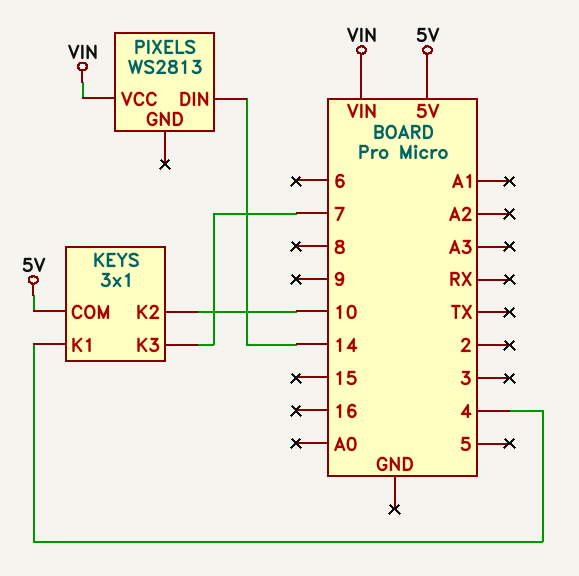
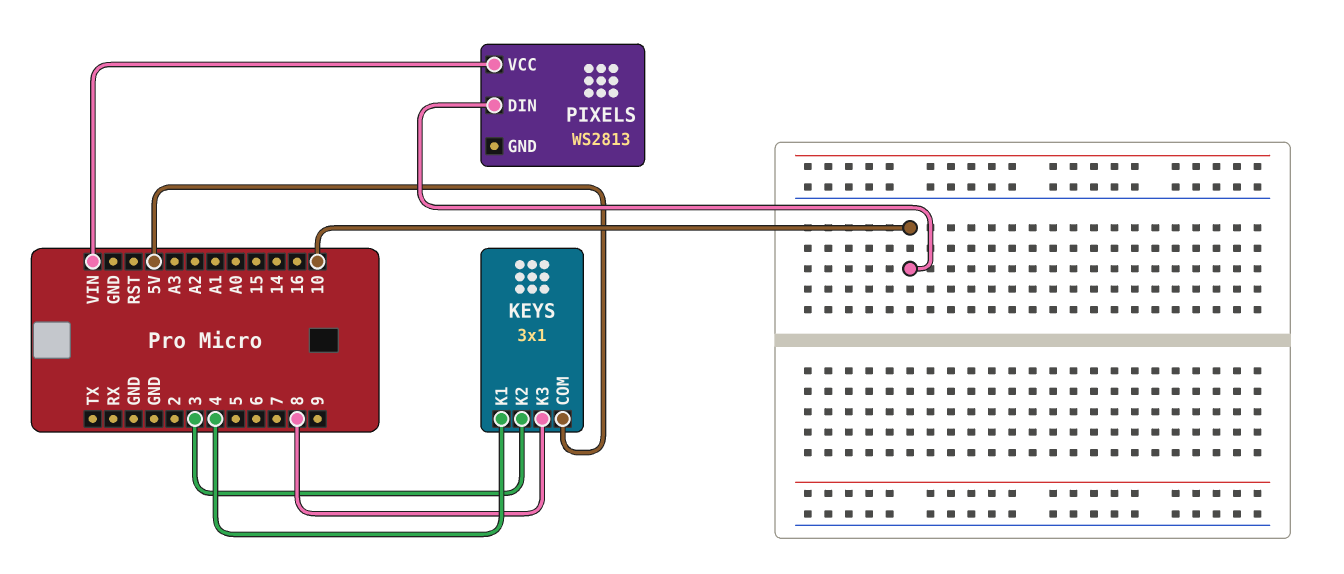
KEYS pin K2: 10 -> 3
KEYS pin K3: 7 -> 8
PIXELS pin DIN: 14 -> 10

